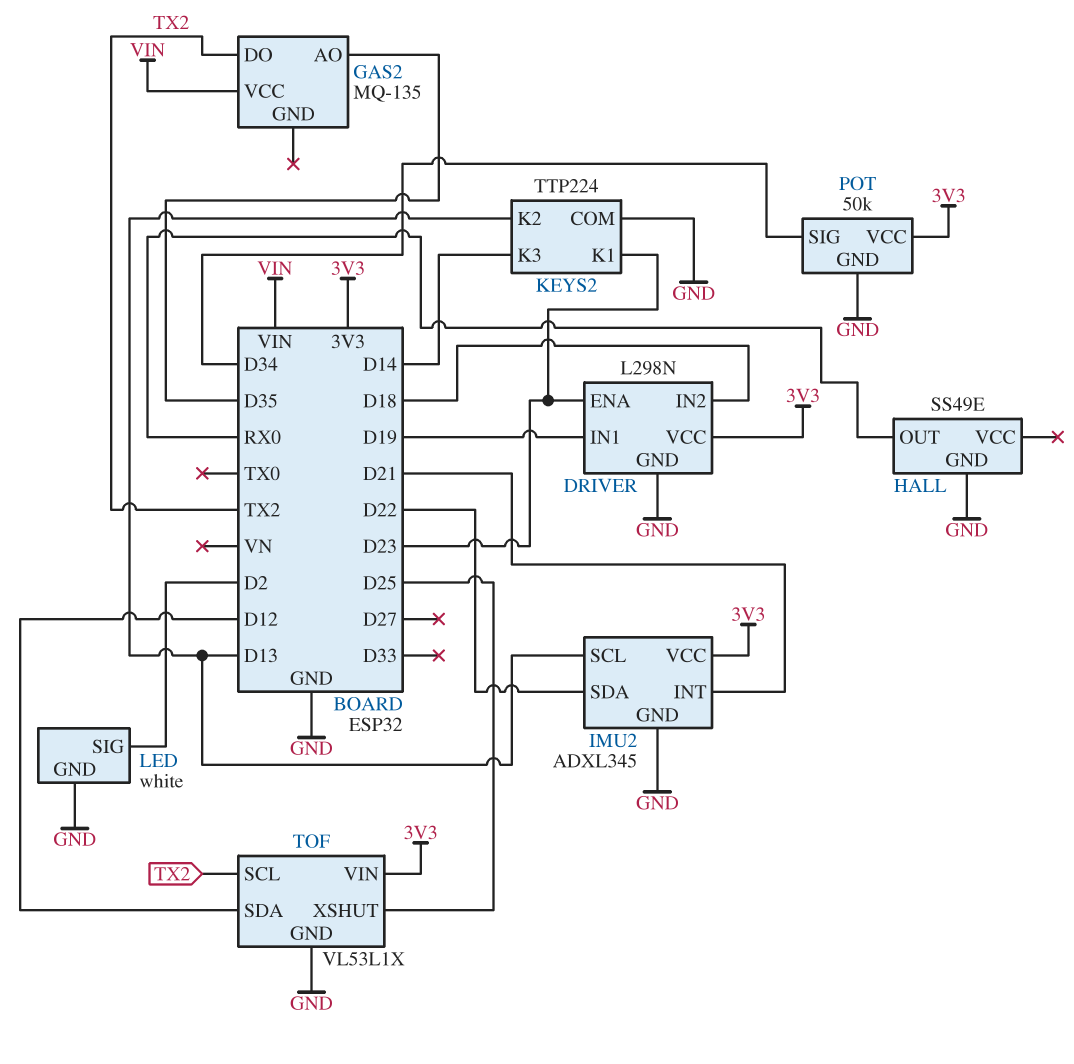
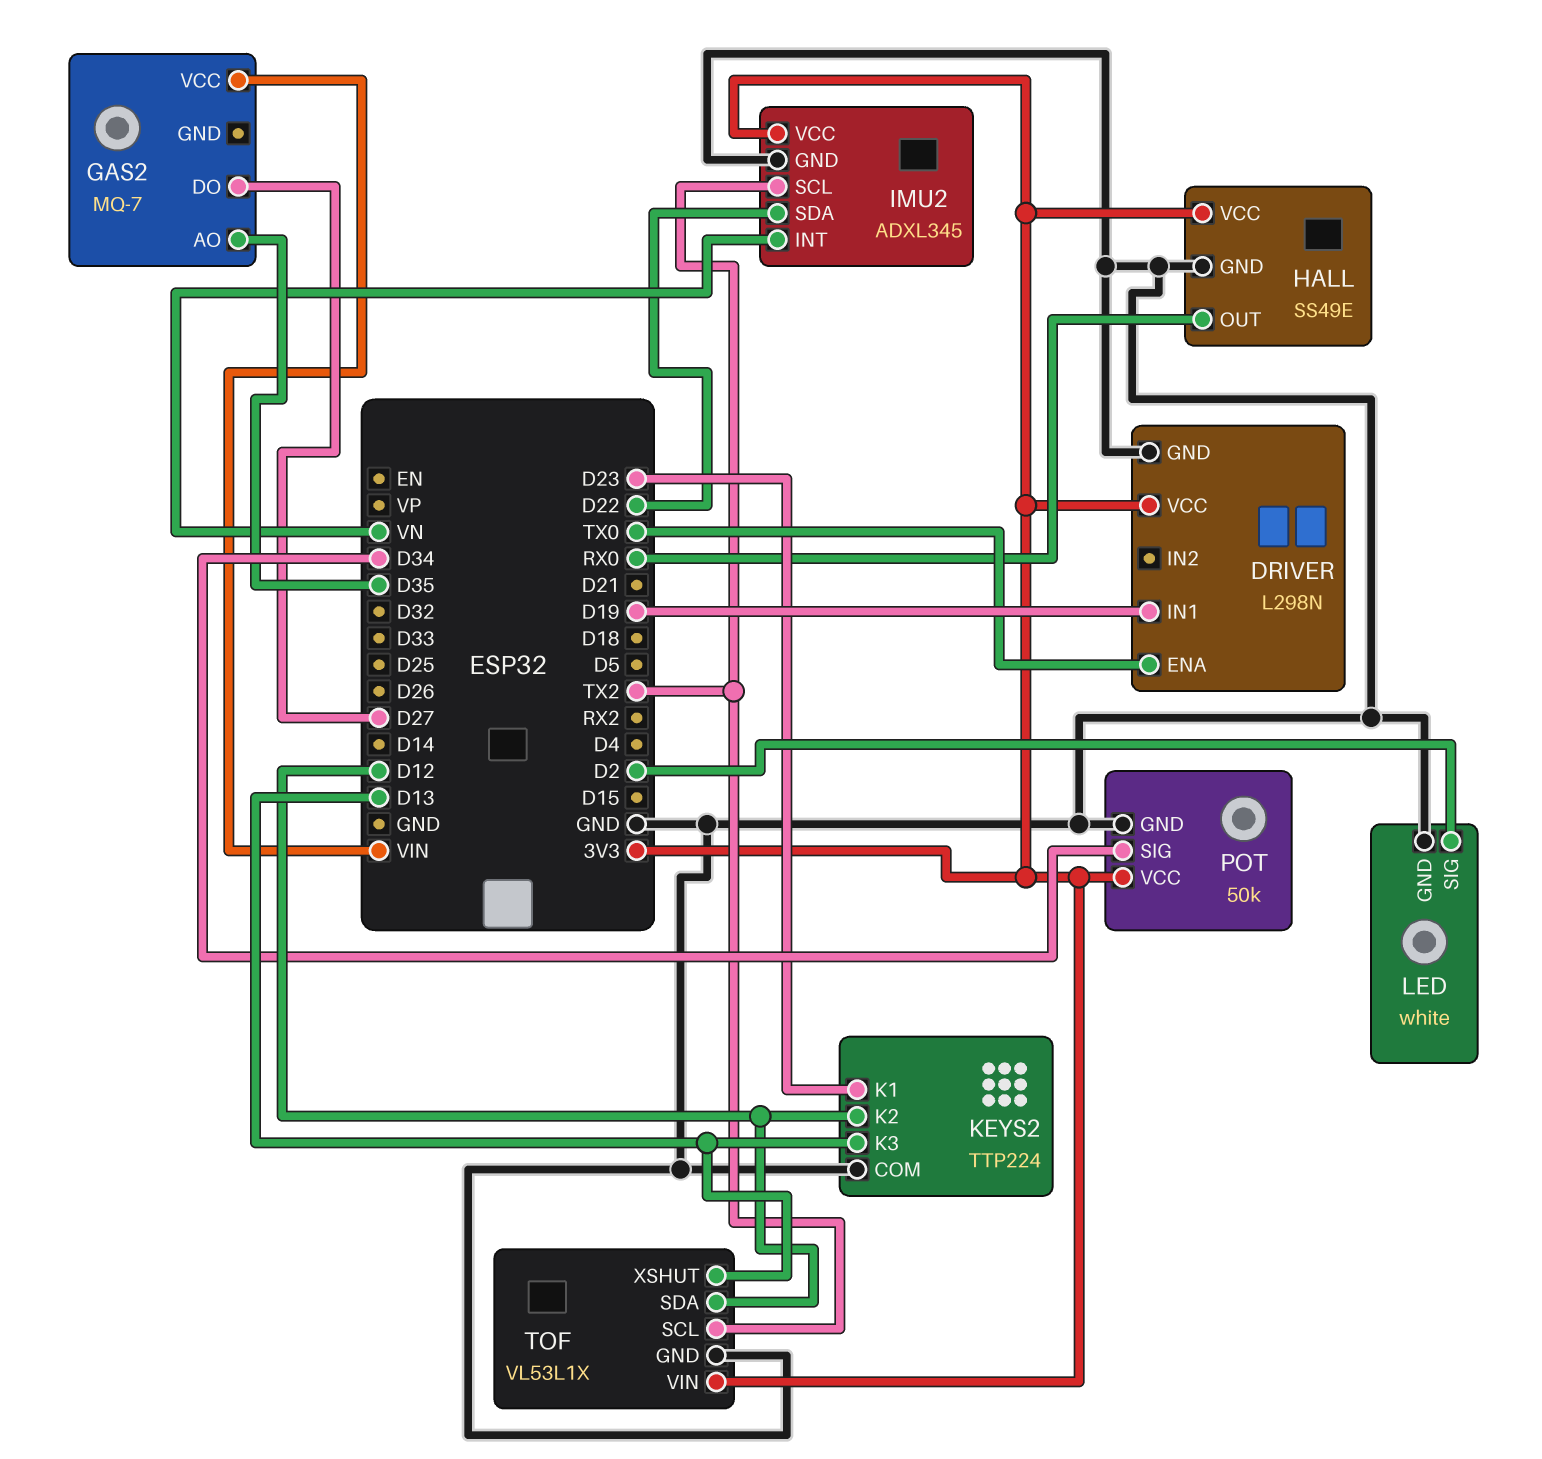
DRIVER pin ENA: D23 -> TX0
DRIVER pin IN2: D18 -> none
GAS2: MQ-135 -> MQ-7
GAS2 pin DO: TX2 -> D27
HALL pin VCC: none -> 3V3
IMU2 pin INT: D21 -> VN
IMU2 pin SCL: D13 -> TX2
KEYS2 pin K2: D13 -> D12
KEYS2 pin K3: D14 -> D13
TOF pin XSHUT: D25 -> D13

